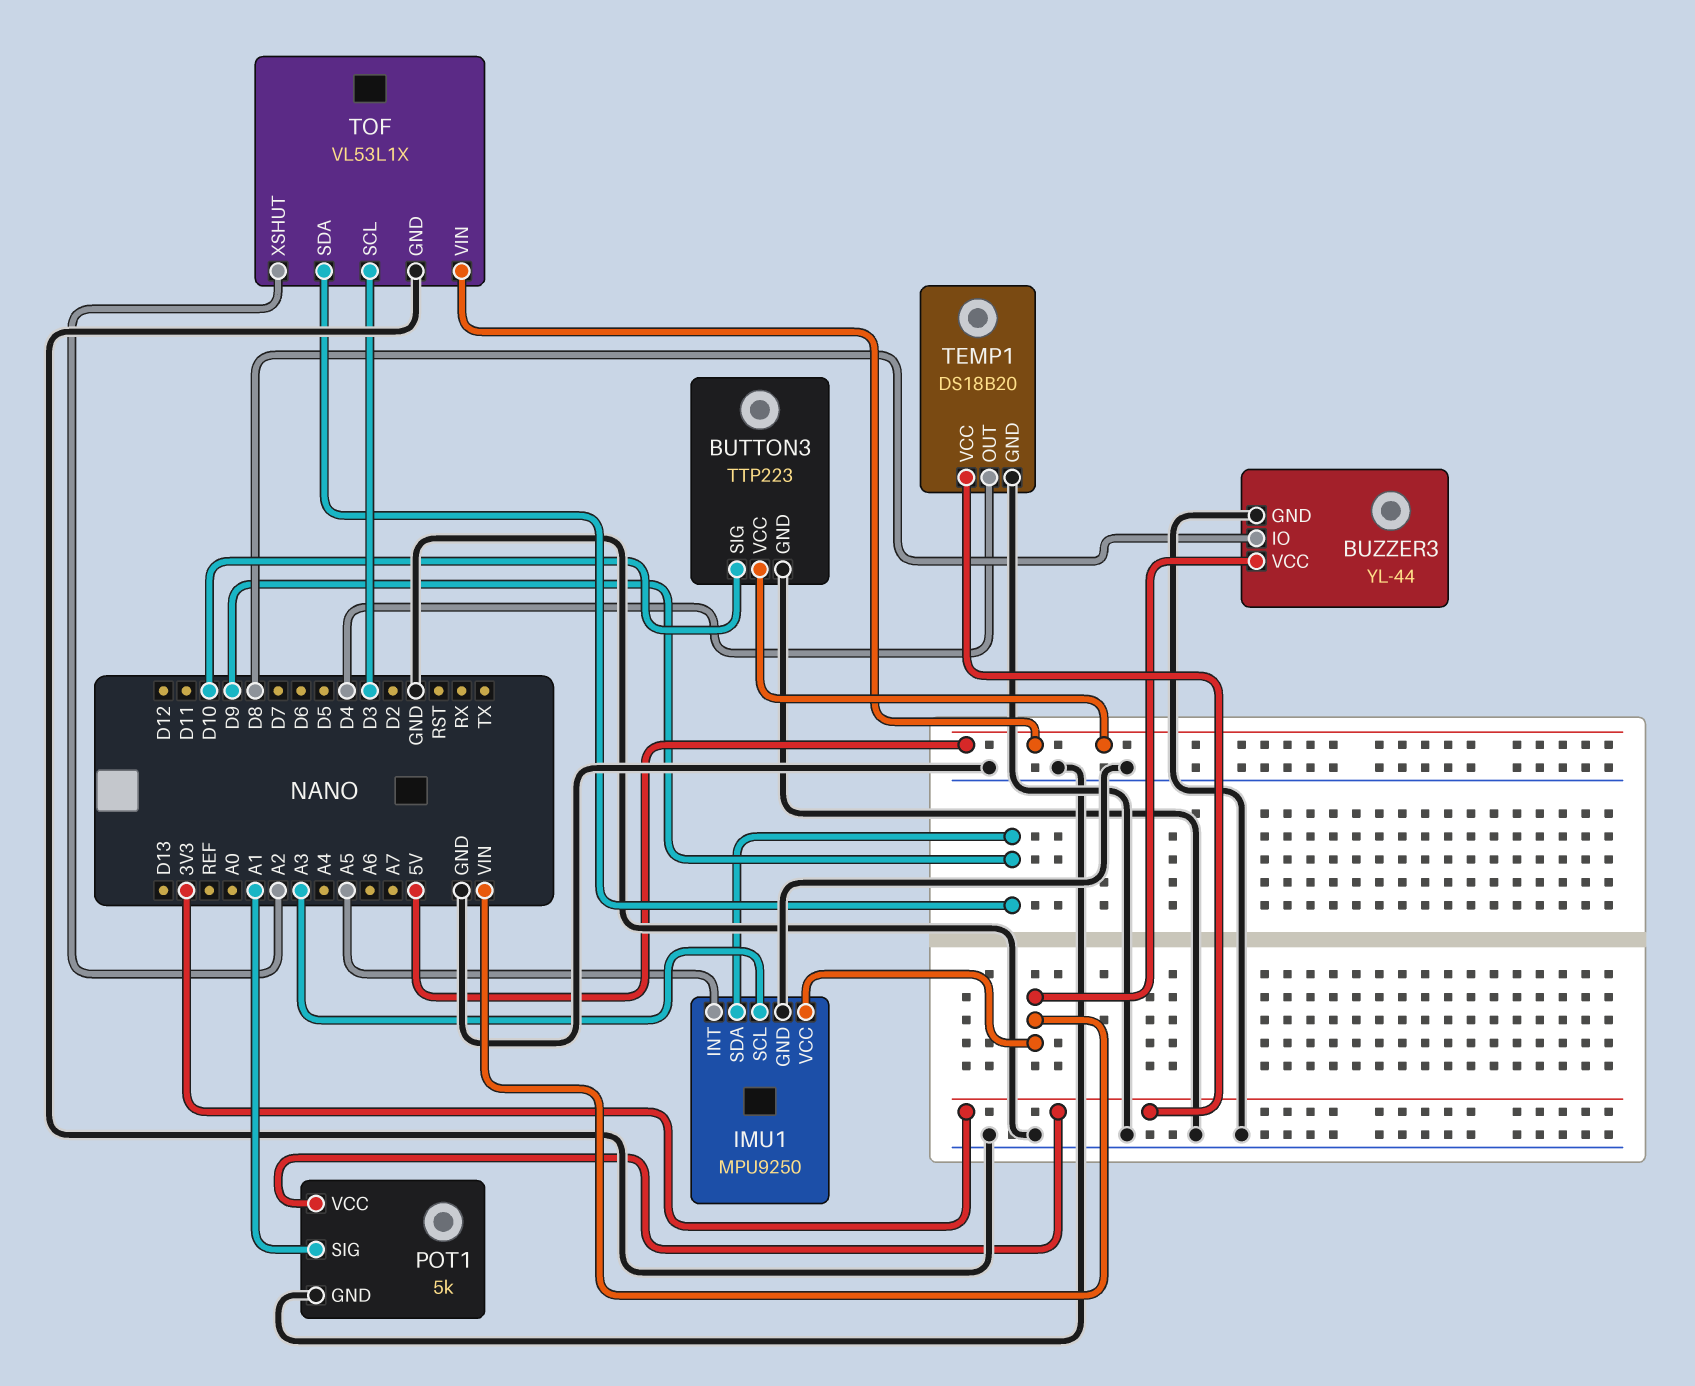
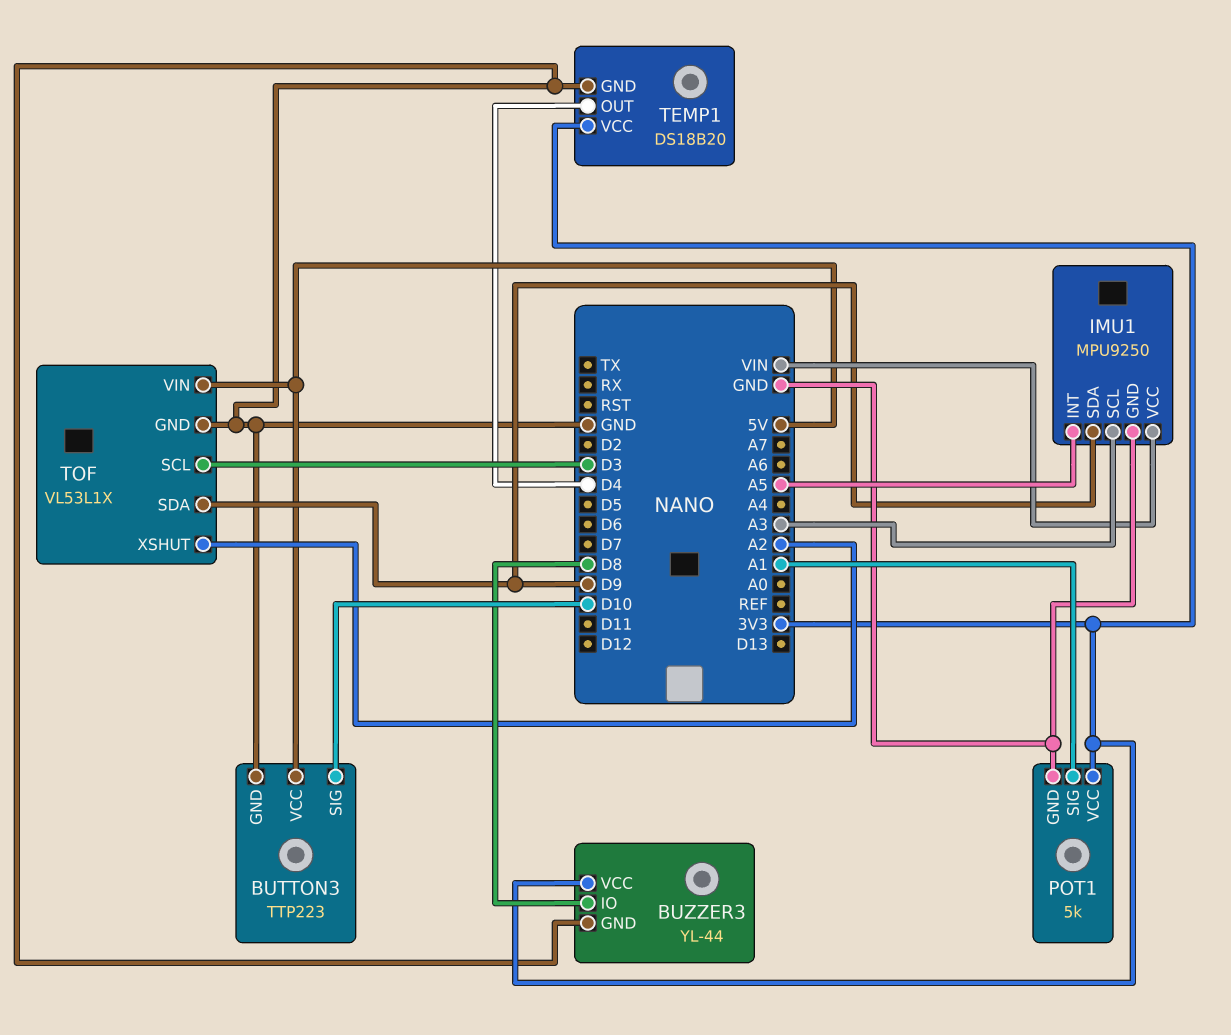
BUZZER3 pin VCC: VIN -> 3V3

